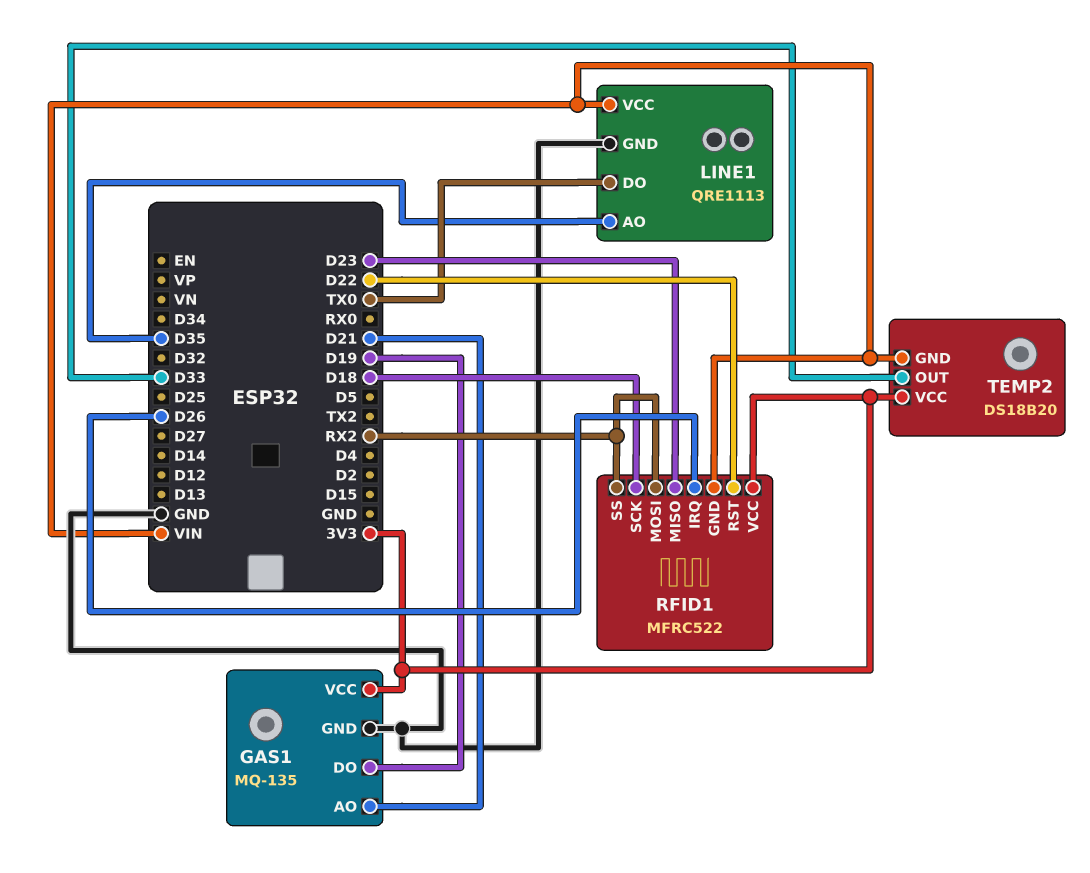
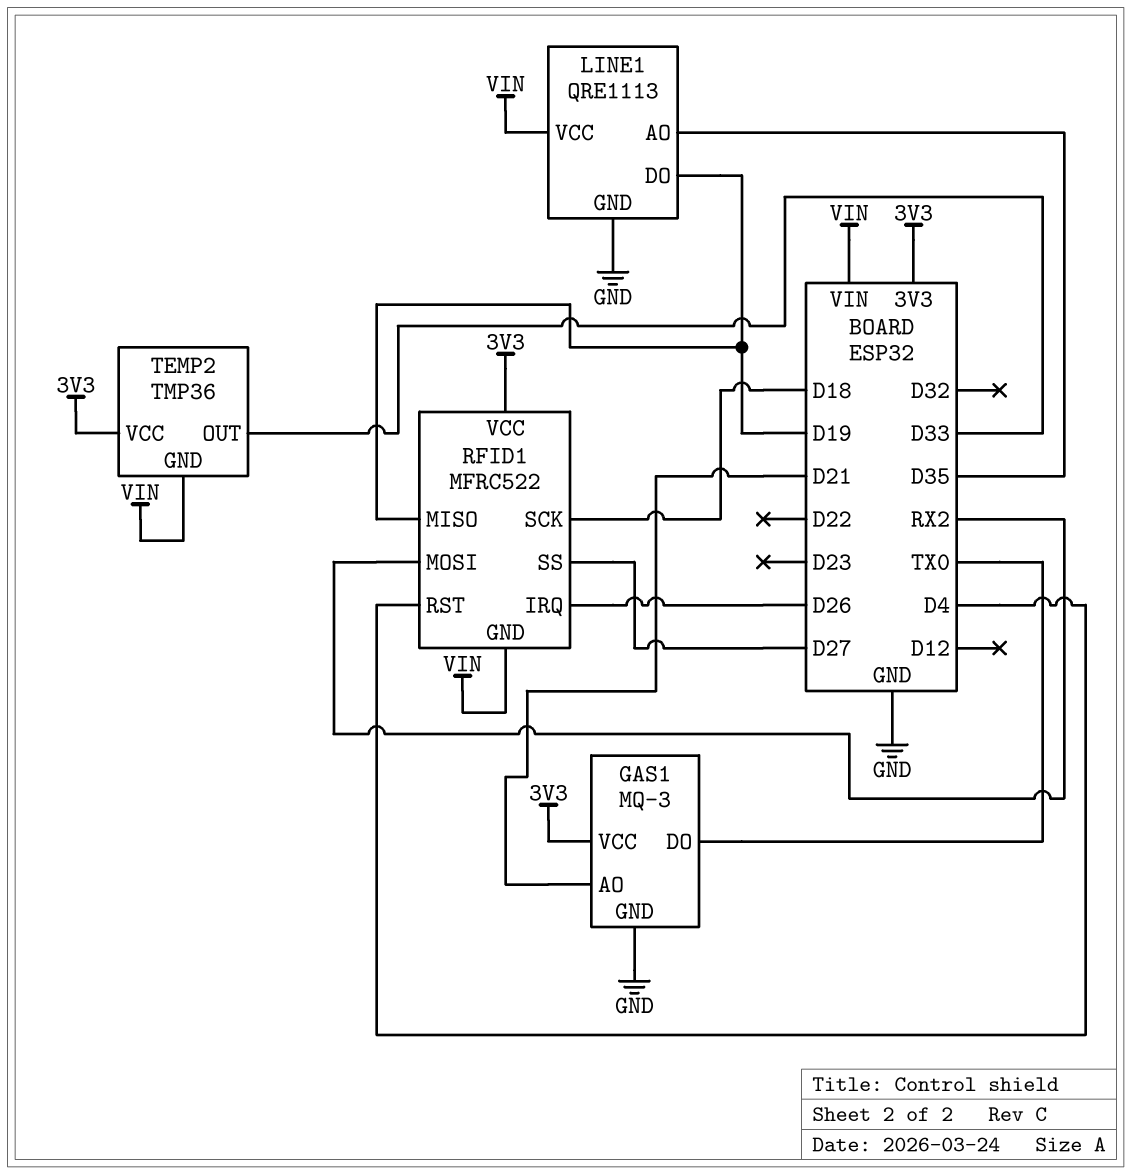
GAS1: MQ-135 -> MQ-3
GAS1 pin DO: D19 -> TX0
LINE1 pin DO: TX0 -> D19
RFID1 pin MISO: D23 -> D19
RFID1 pin RST: D22 -> D4
RFID1 pin SS: RX2 -> D27
TEMP2: DS18B20 -> TMP36

